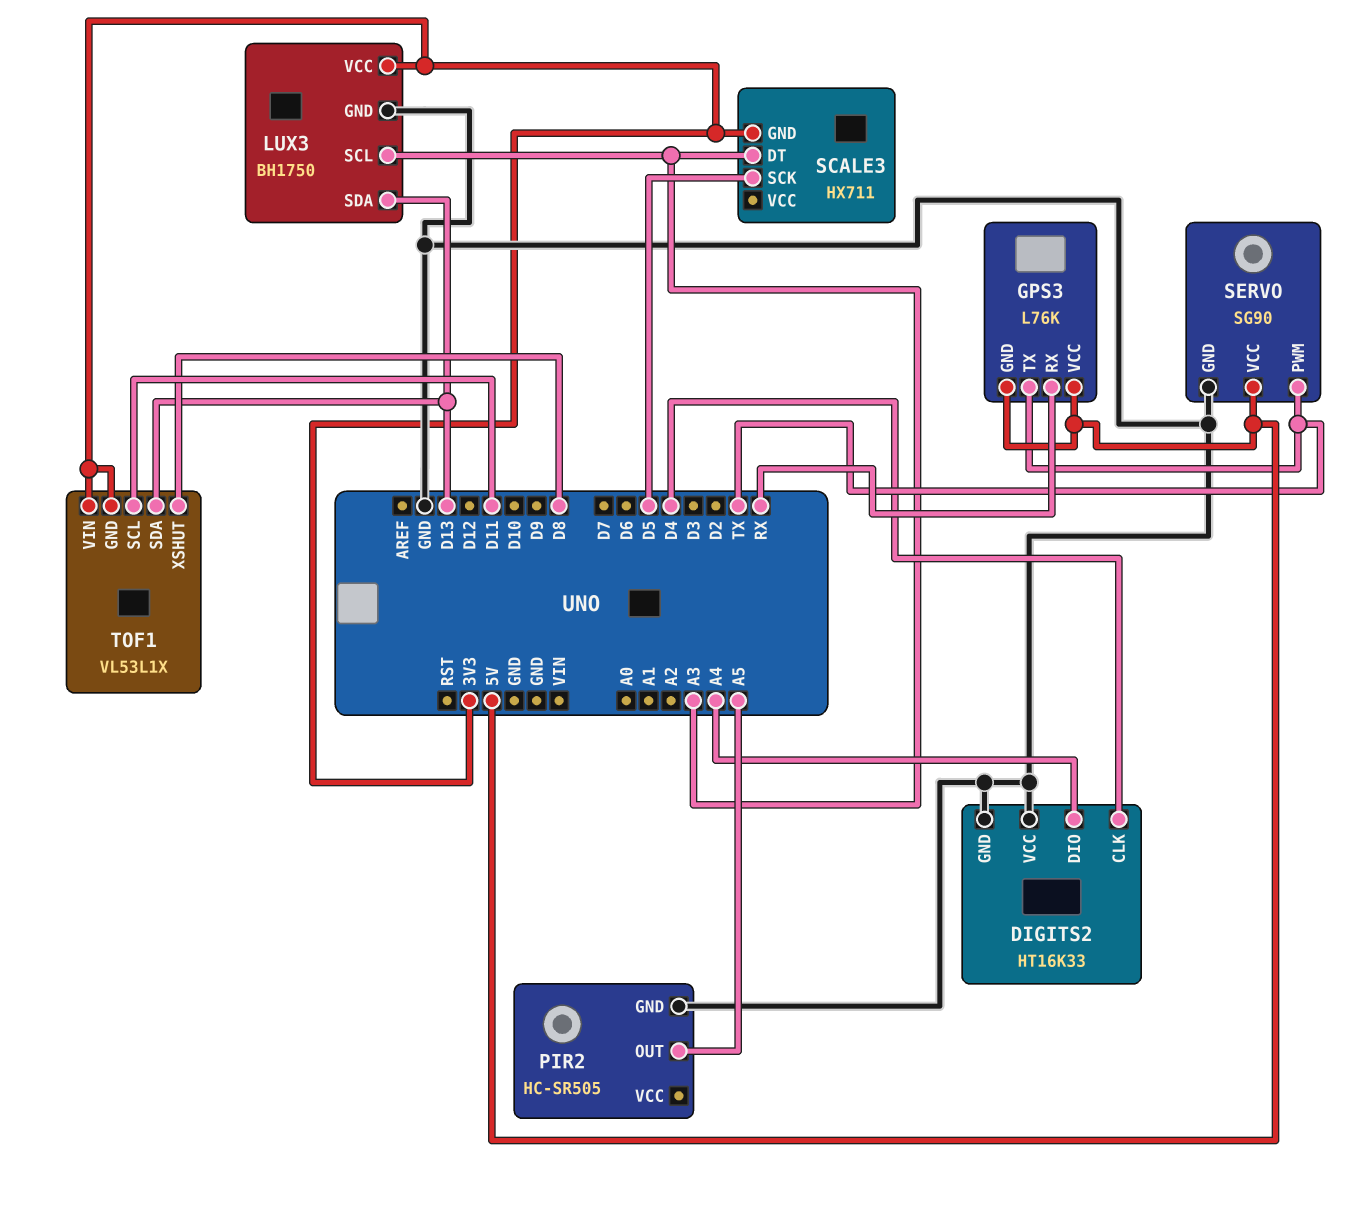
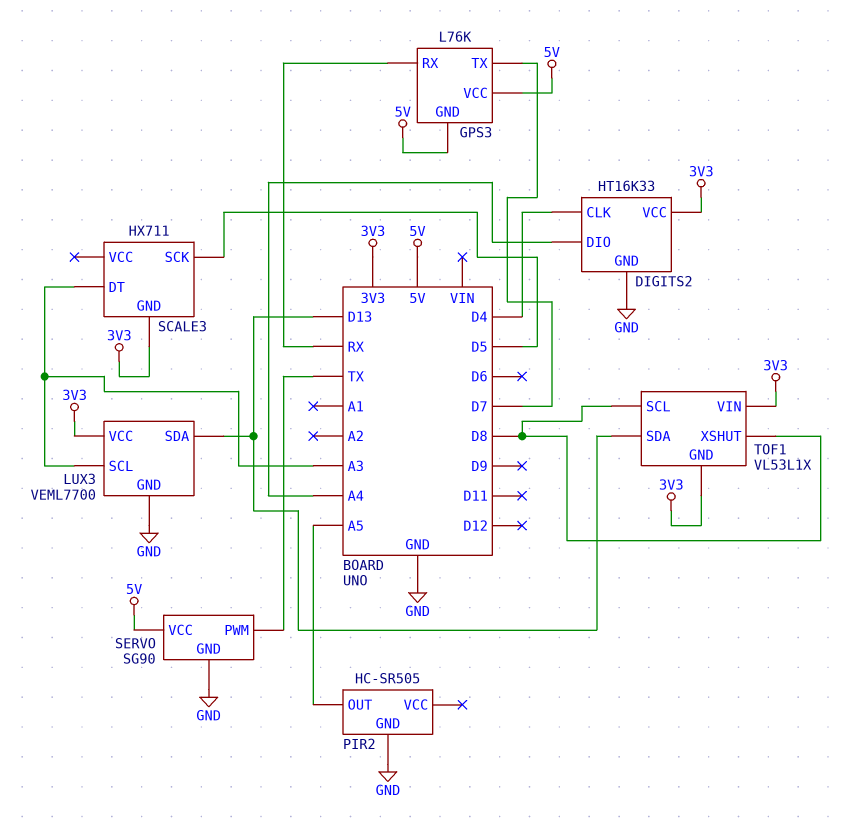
DIGITS2 pin VCC: GND -> 3V3
GPS3 pin TX: TX -> D7
LUX3: BH1750 -> VEML7700
TOF1 pin SCL: D11 -> D8

